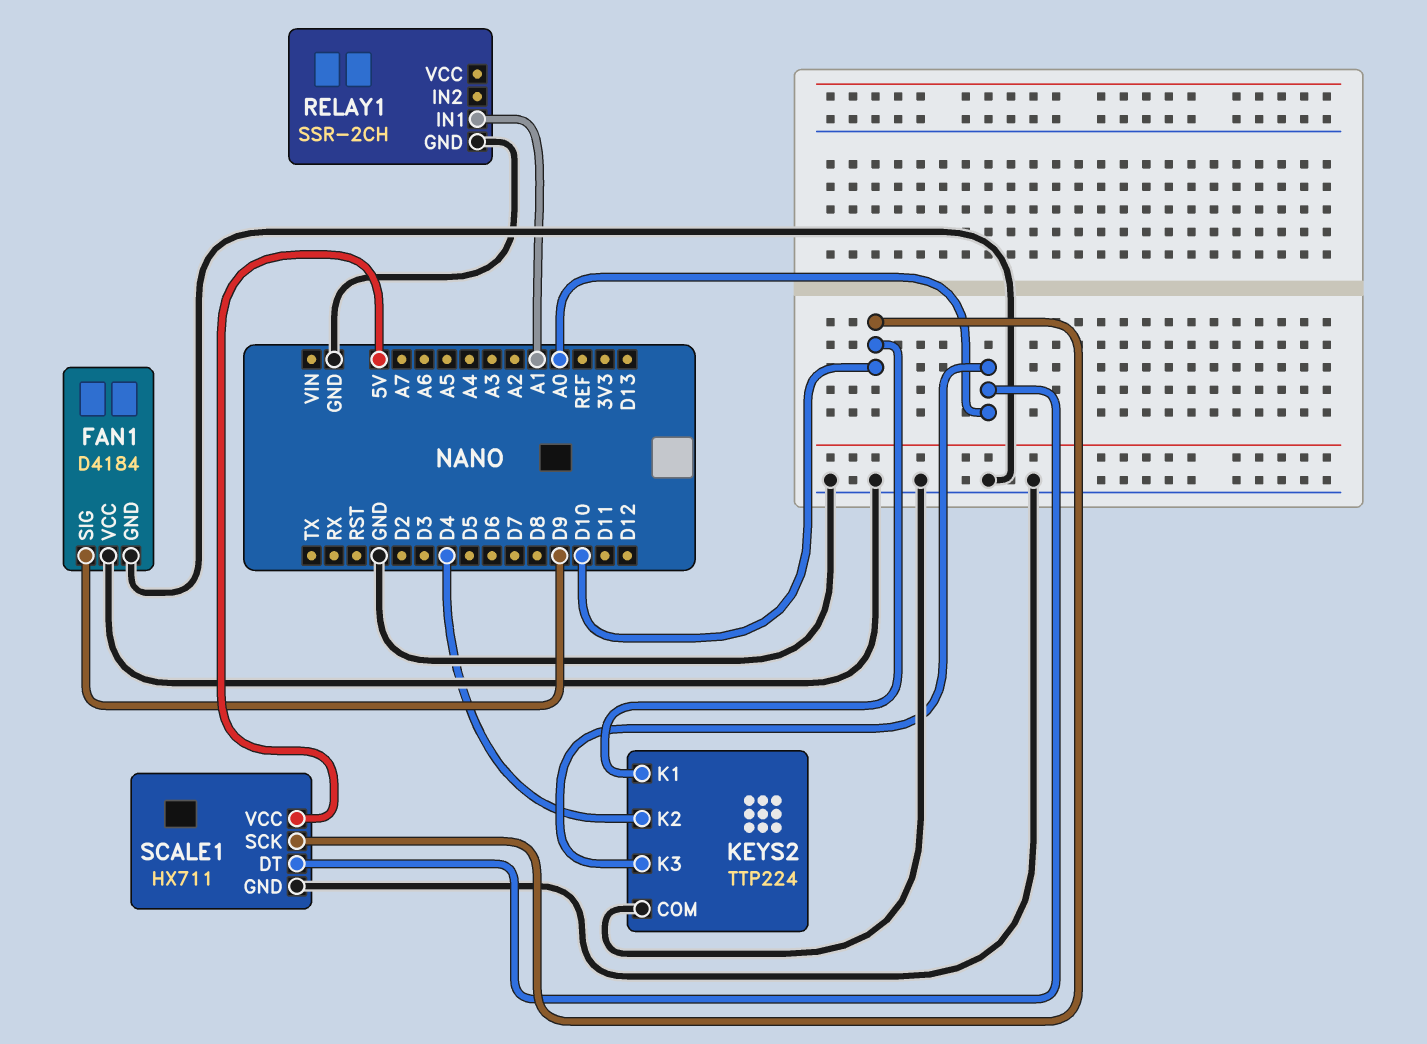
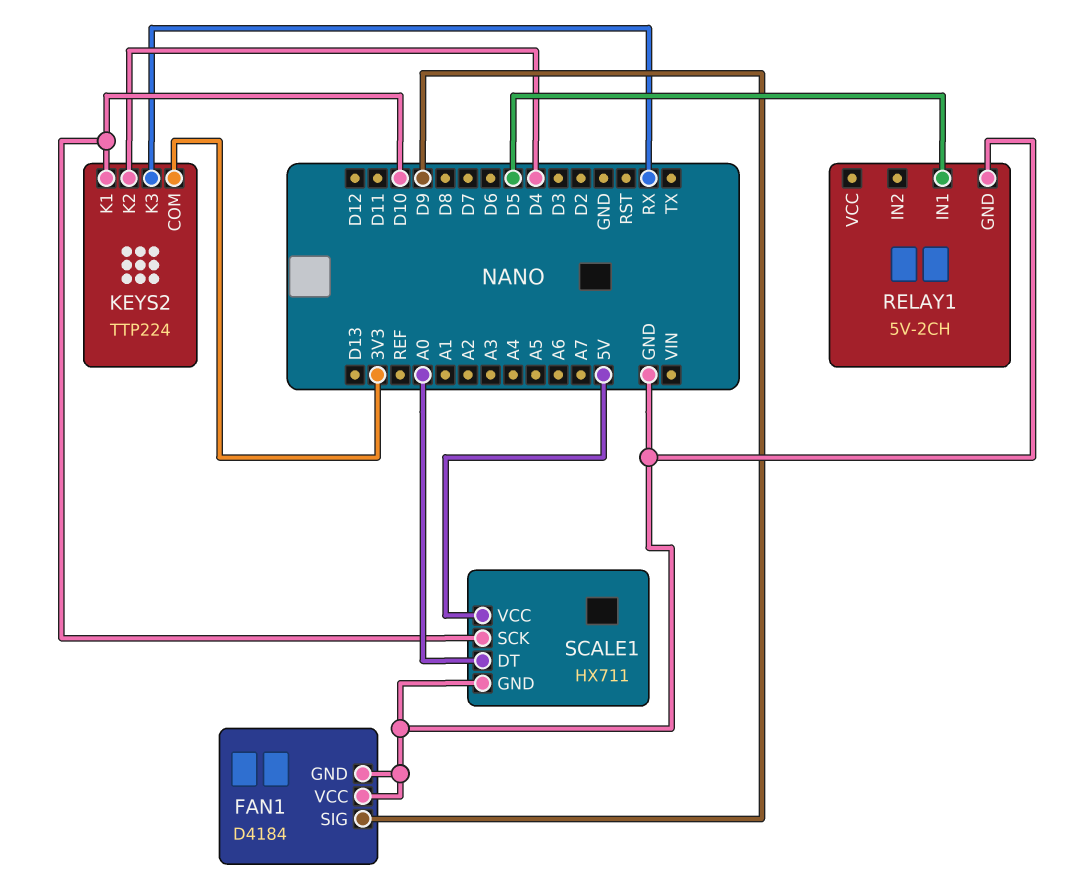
KEYS2 pin COM: GND -> 3V3
KEYS2 pin K3: A0 -> RX
RELAY1: SSR-2CH -> 5V-2CH
RELAY1 pin IN1: A1 -> D5

